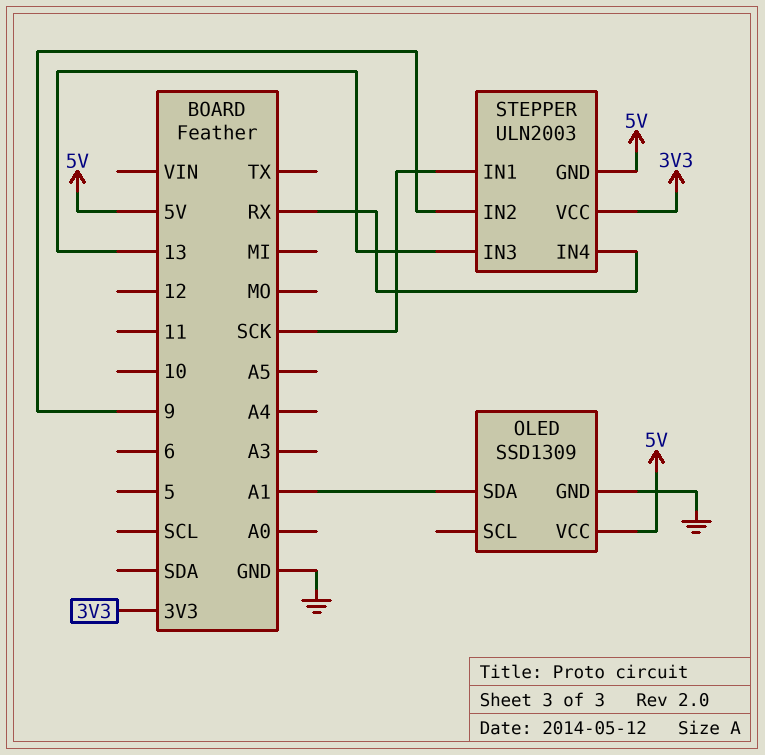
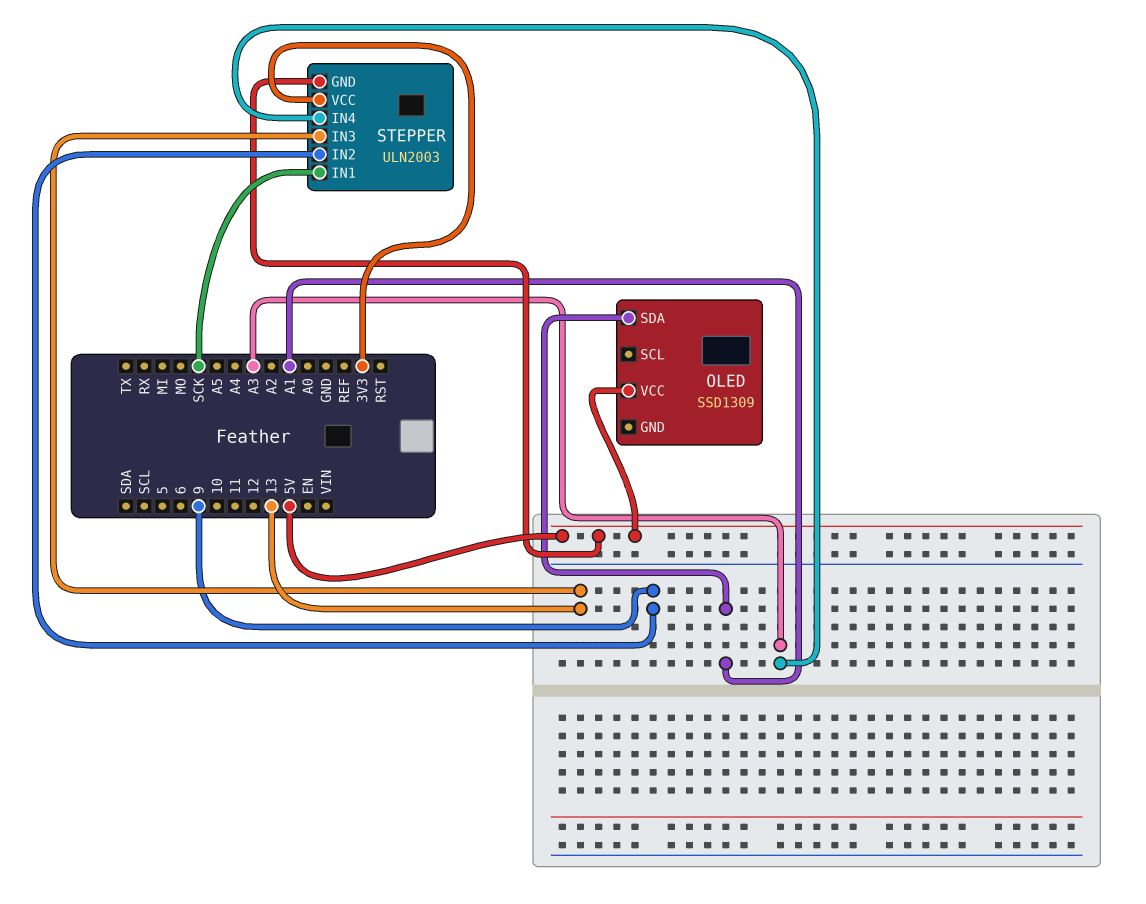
OLED pin GND: GND -> none
STEPPER pin IN4: RX -> A3

